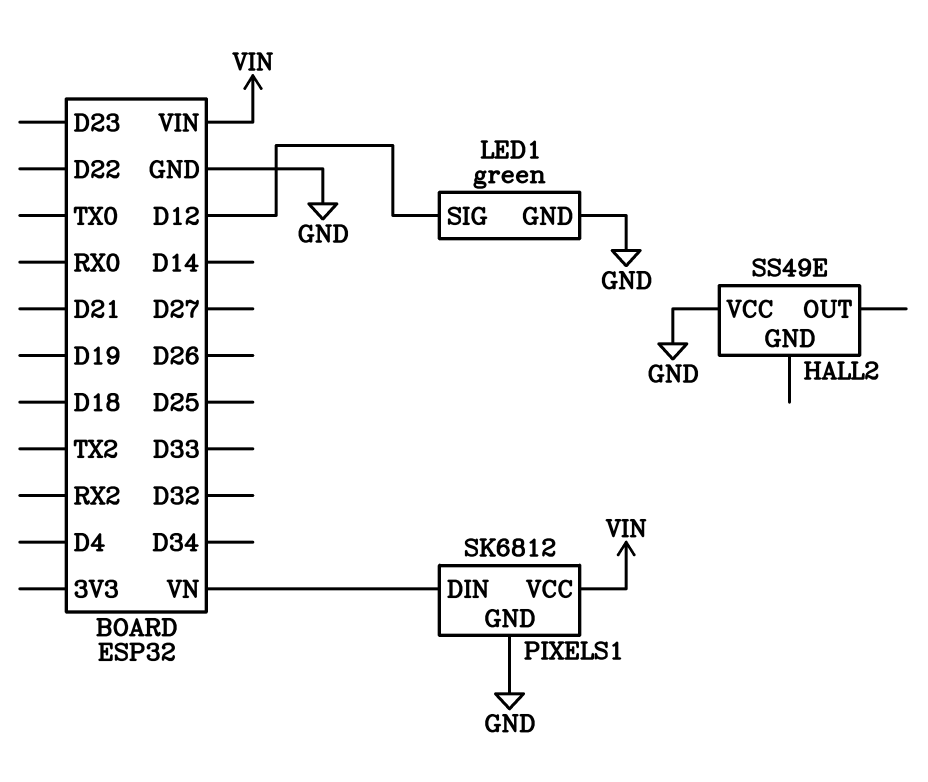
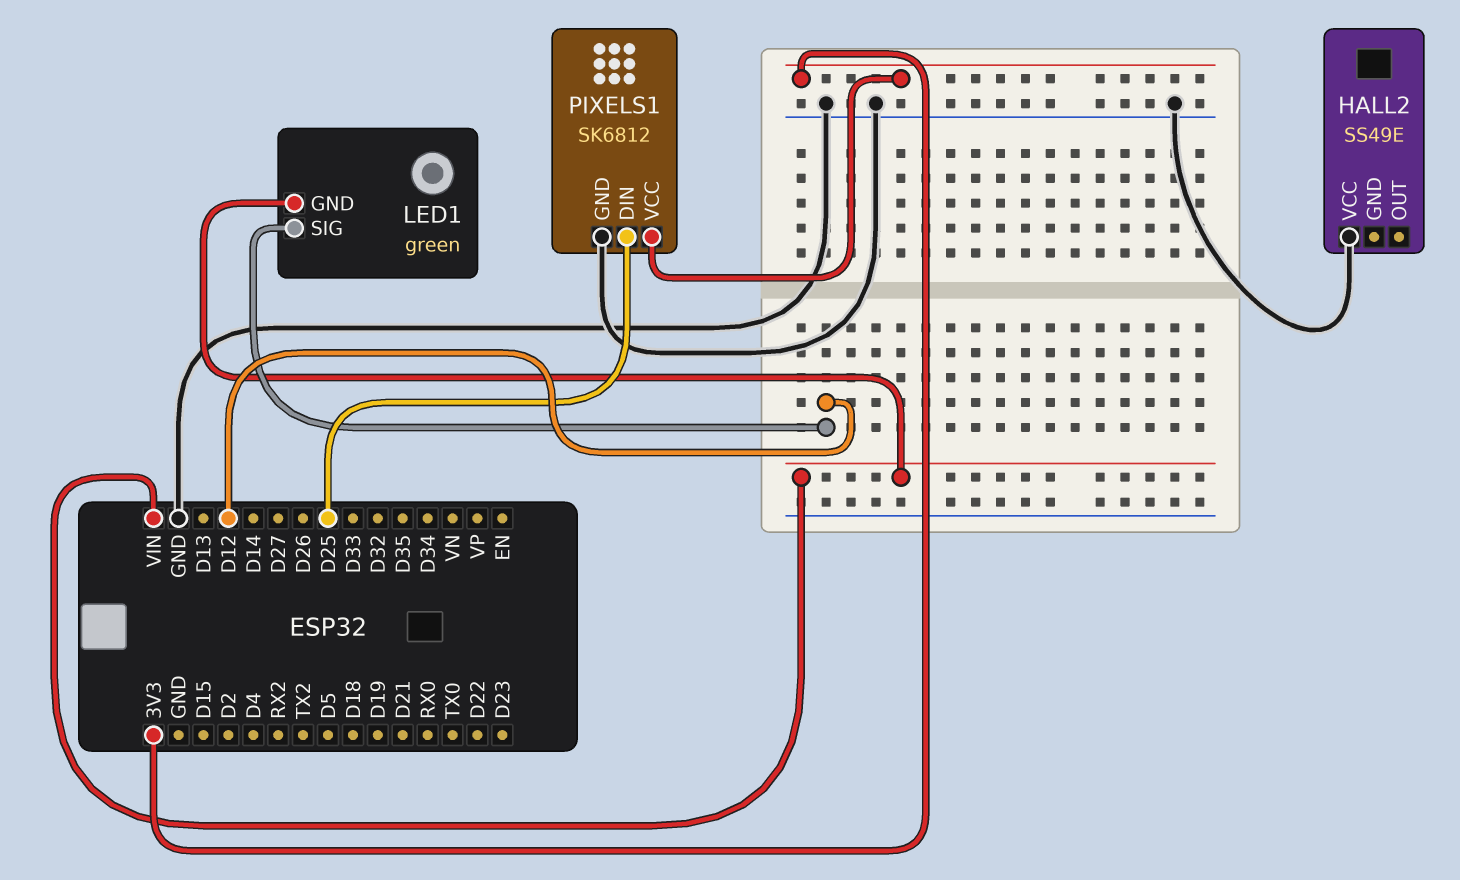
LED1 pin GND: GND -> VIN
PIXELS1 pin DIN: VN -> D25
PIXELS1 pin VCC: VIN -> 3V3

